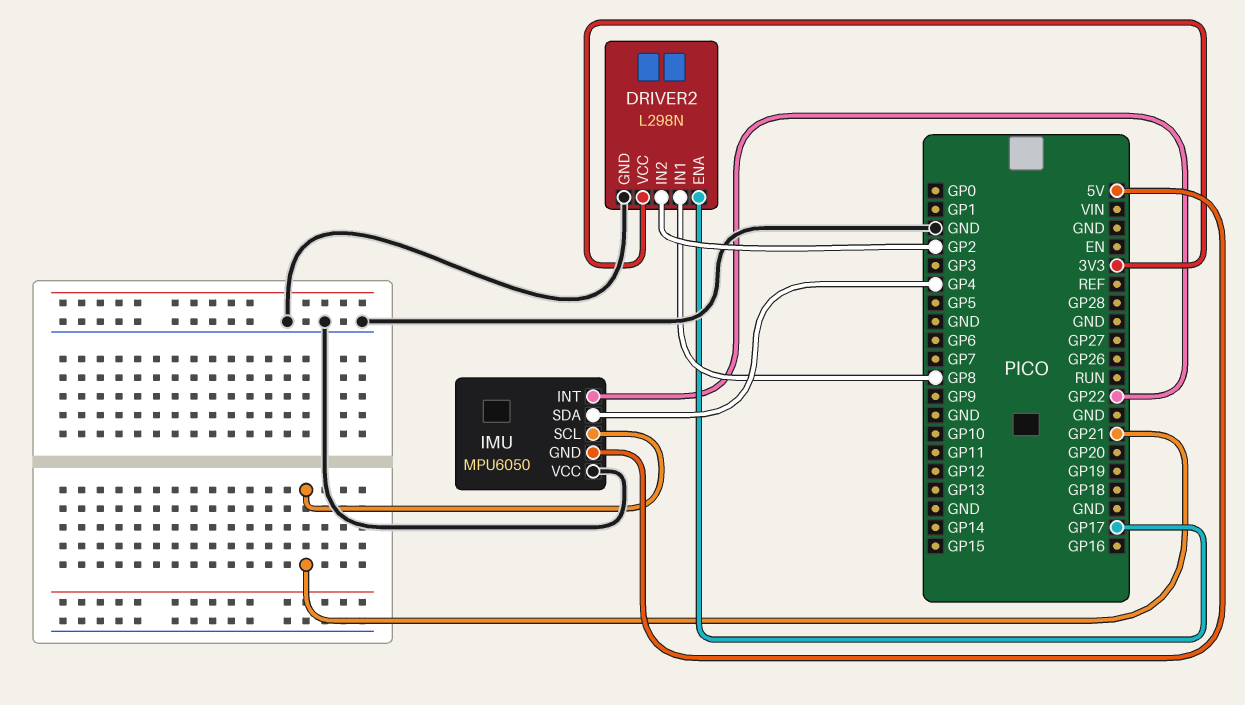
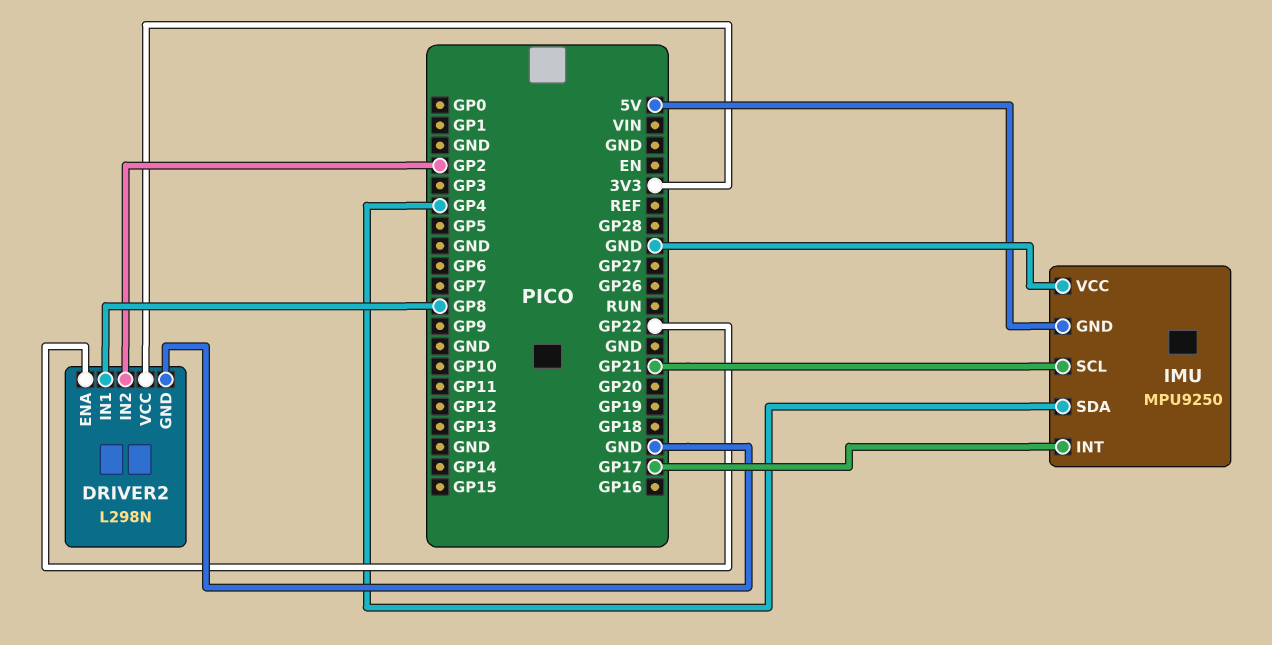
DRIVER2 pin ENA: GP17 -> GP22
IMU: MPU6050 -> MPU9250
IMU pin INT: GP22 -> GP17

